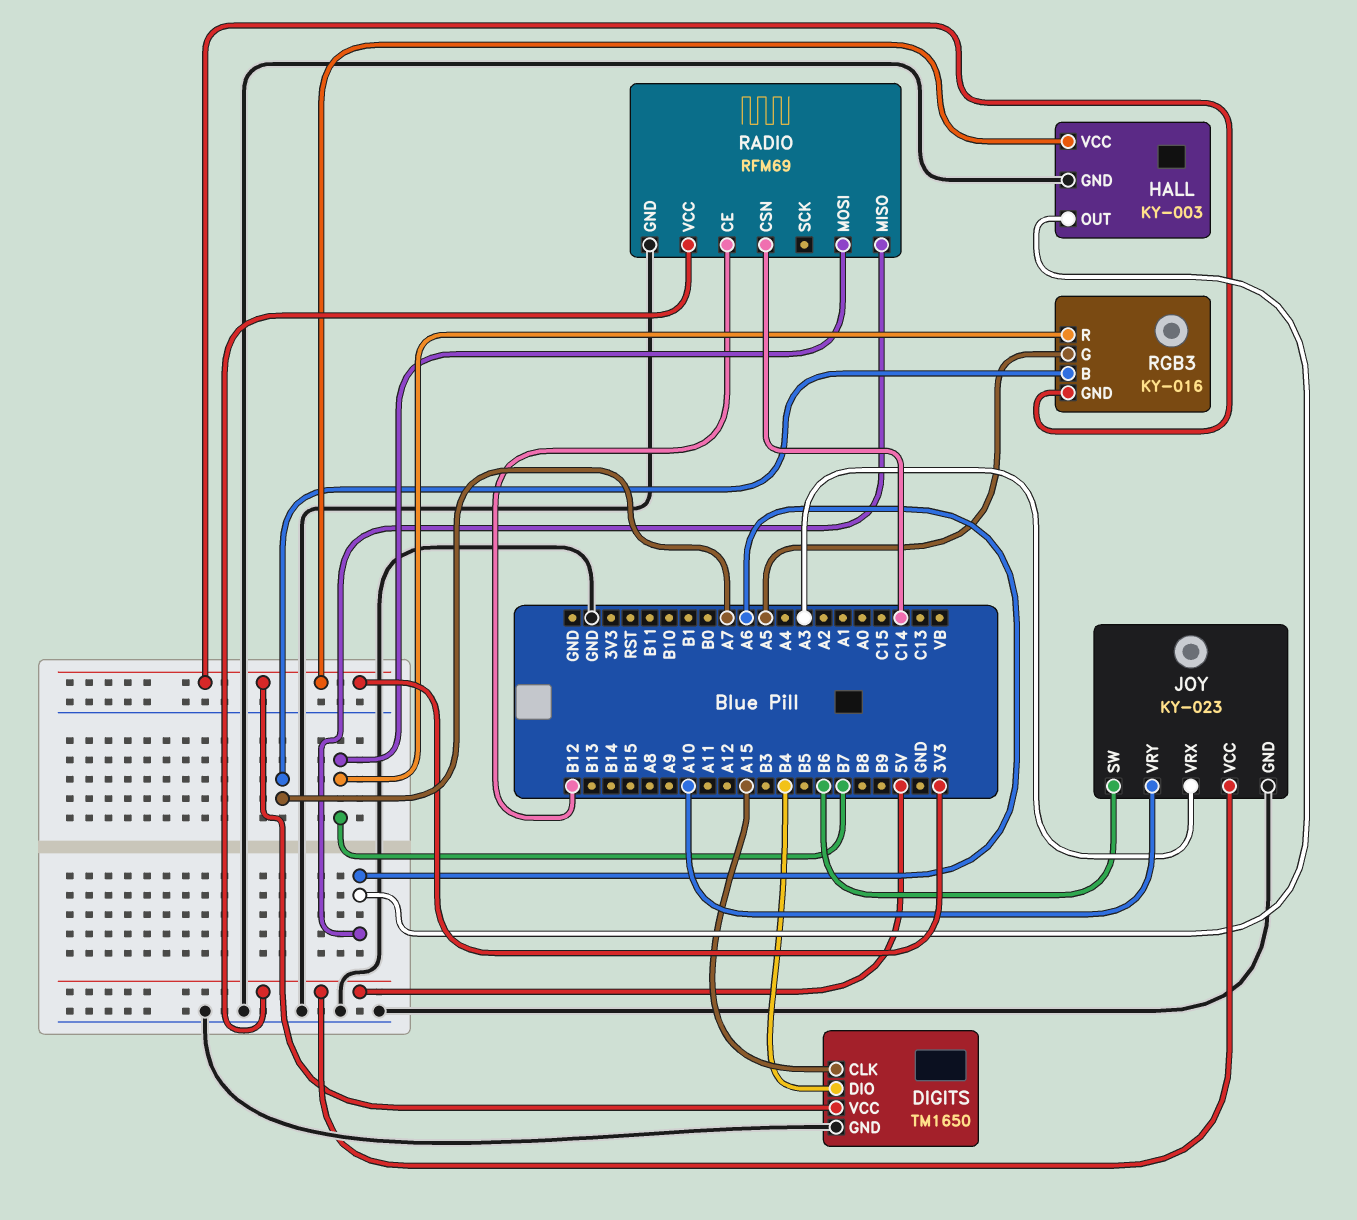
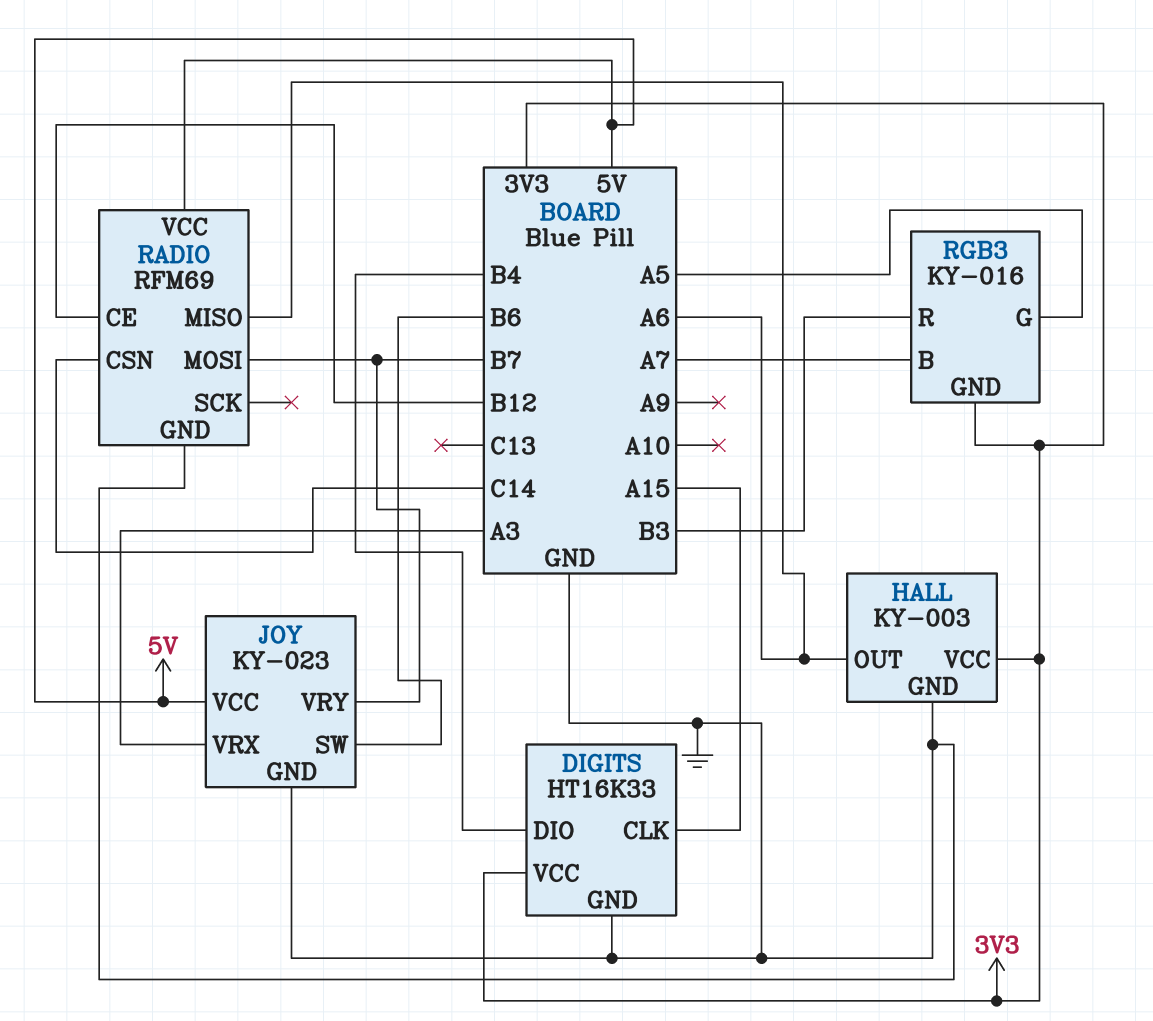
DIGITS: TM1650 -> HT16K33
JOY pin VRY: A10 -> B7
RGB3 pin R: B7 -> B3

